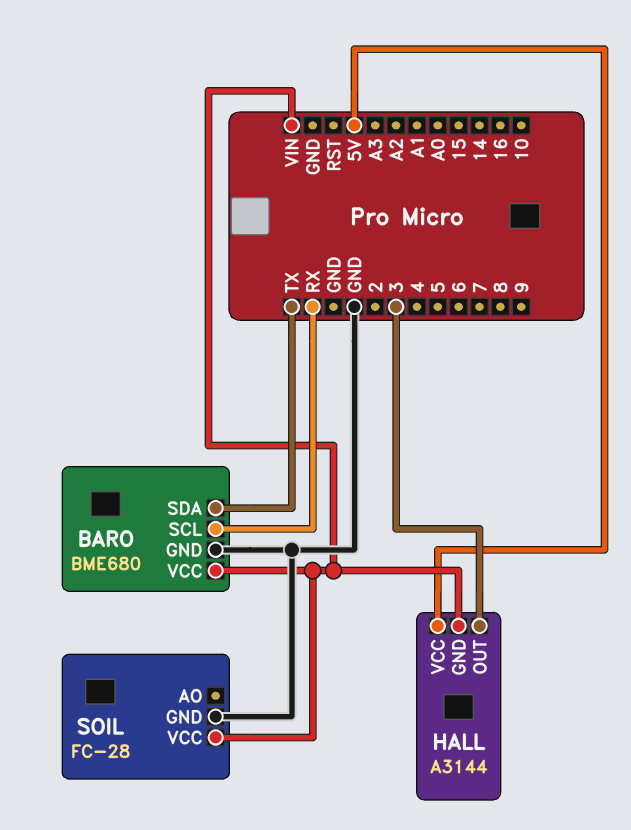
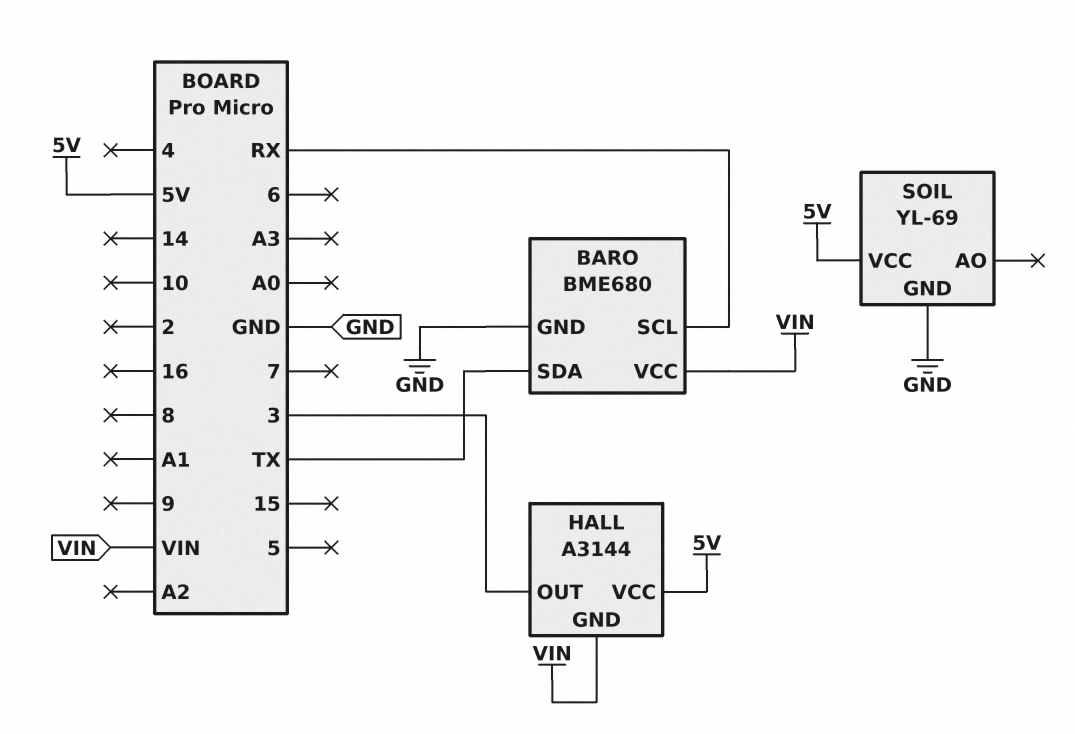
SOIL: FC-28 -> YL-69
SOIL pin VCC: VIN -> 5V

